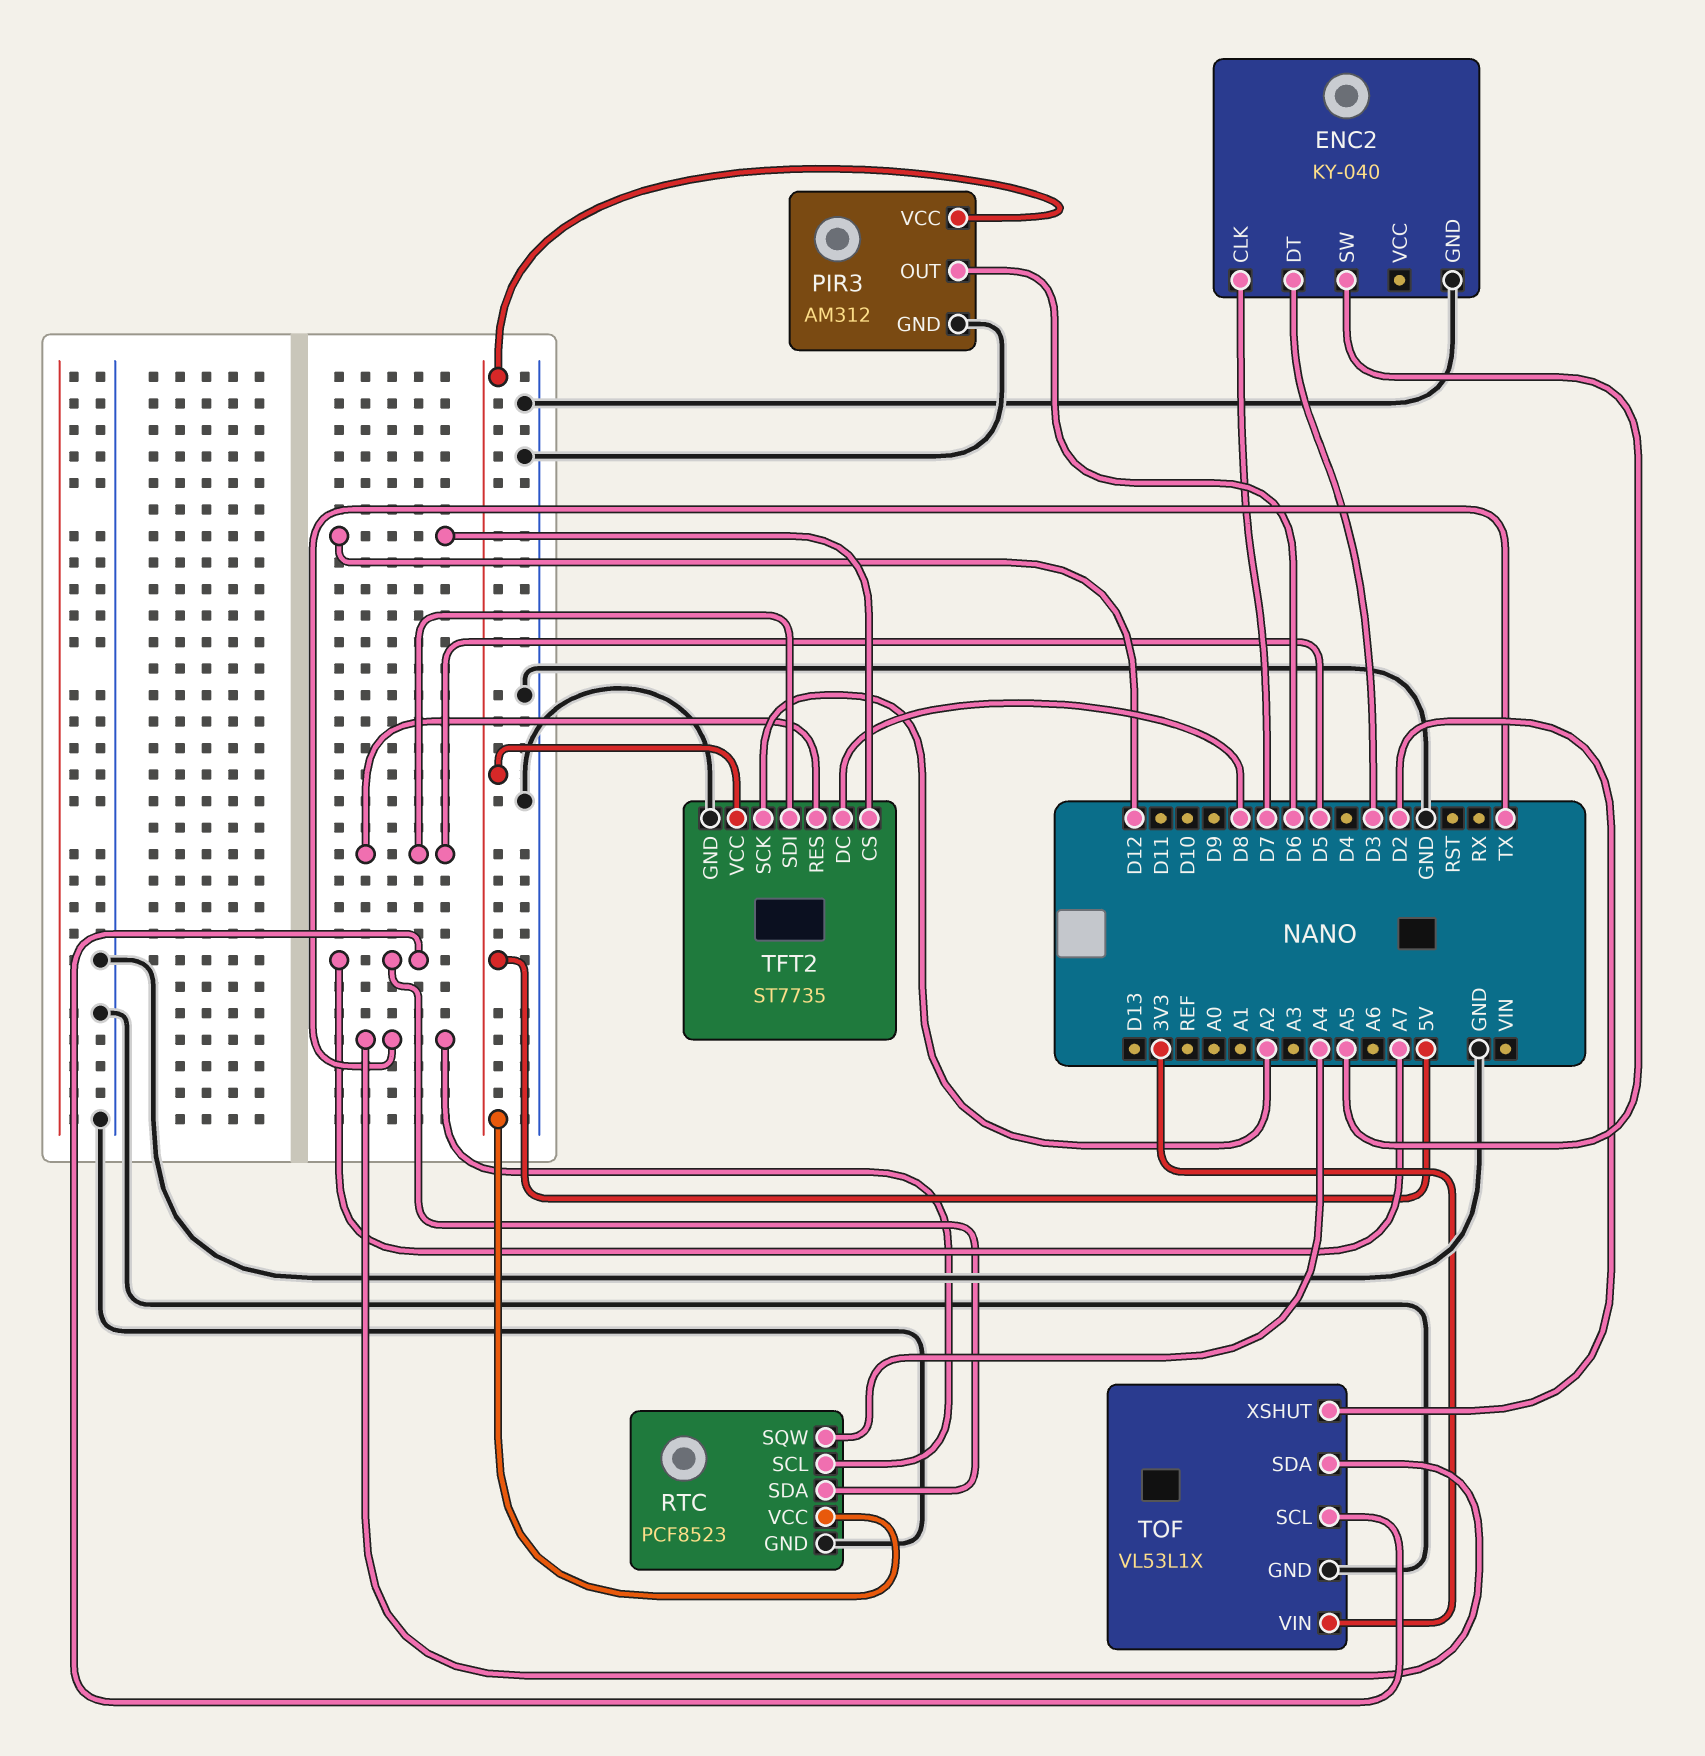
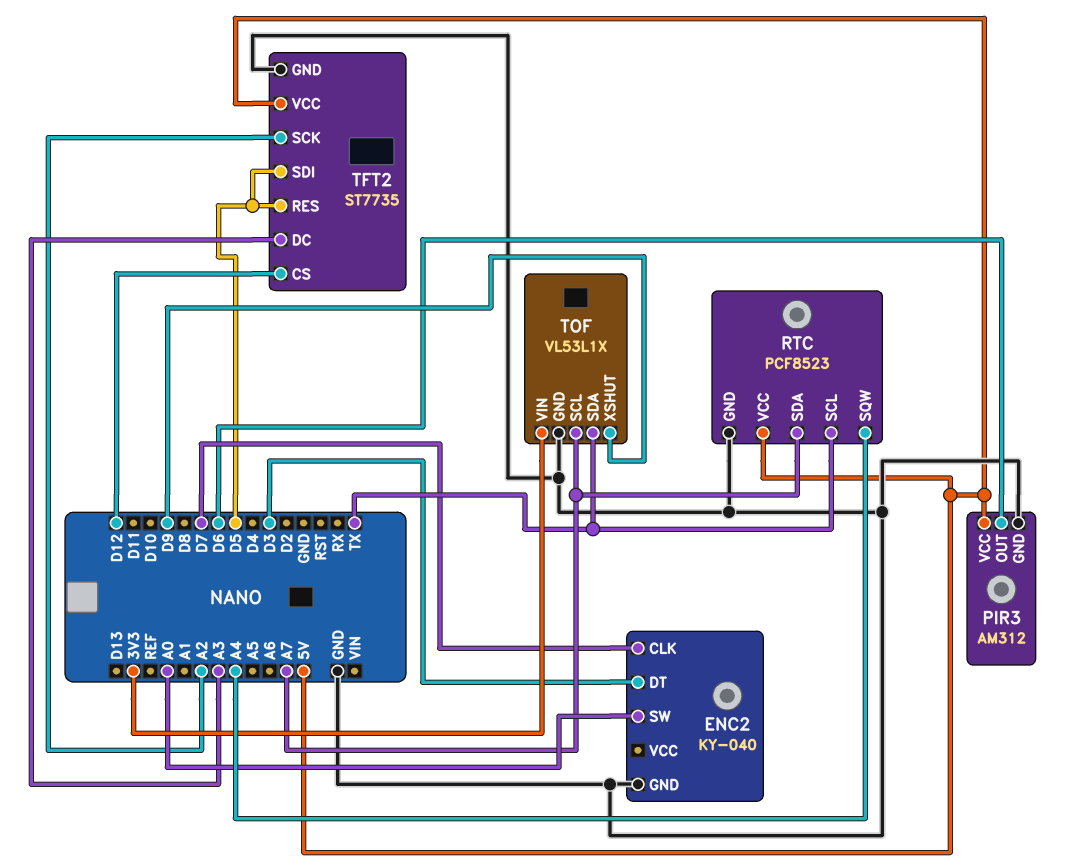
ENC2 pin SW: A5 -> A0
TFT2 pin DC: D8 -> A3
TOF pin XSHUT: D2 -> D9

